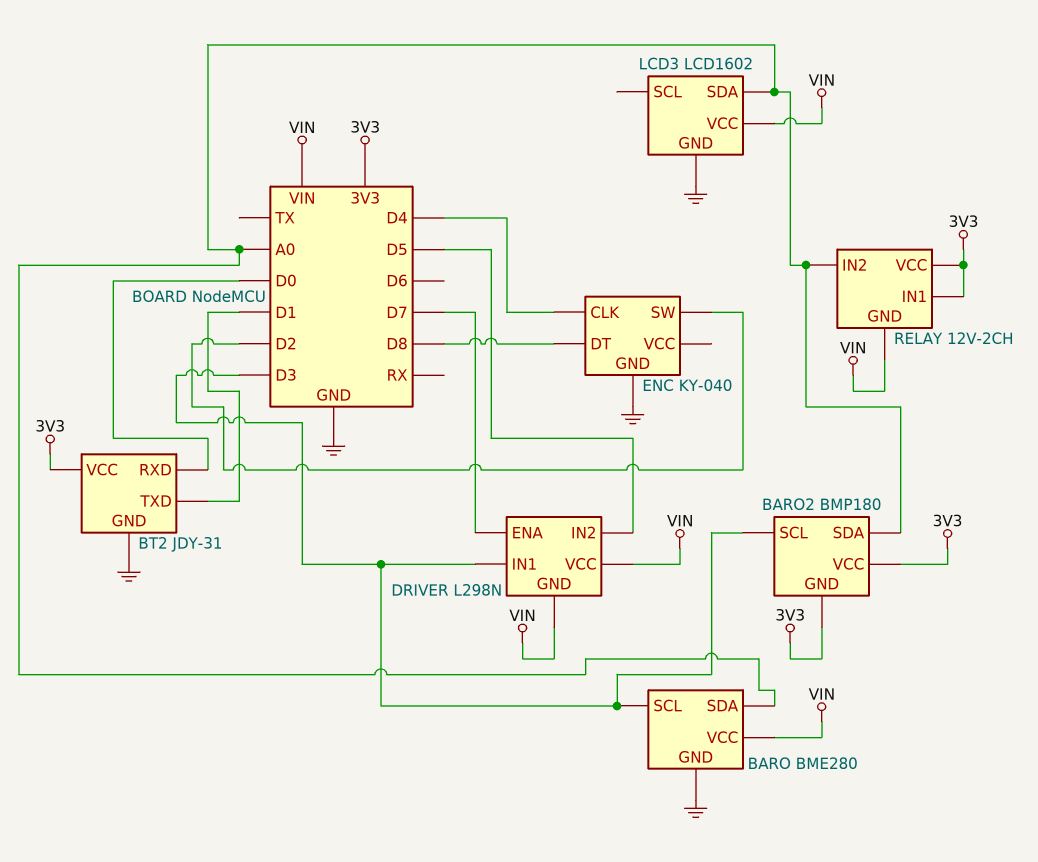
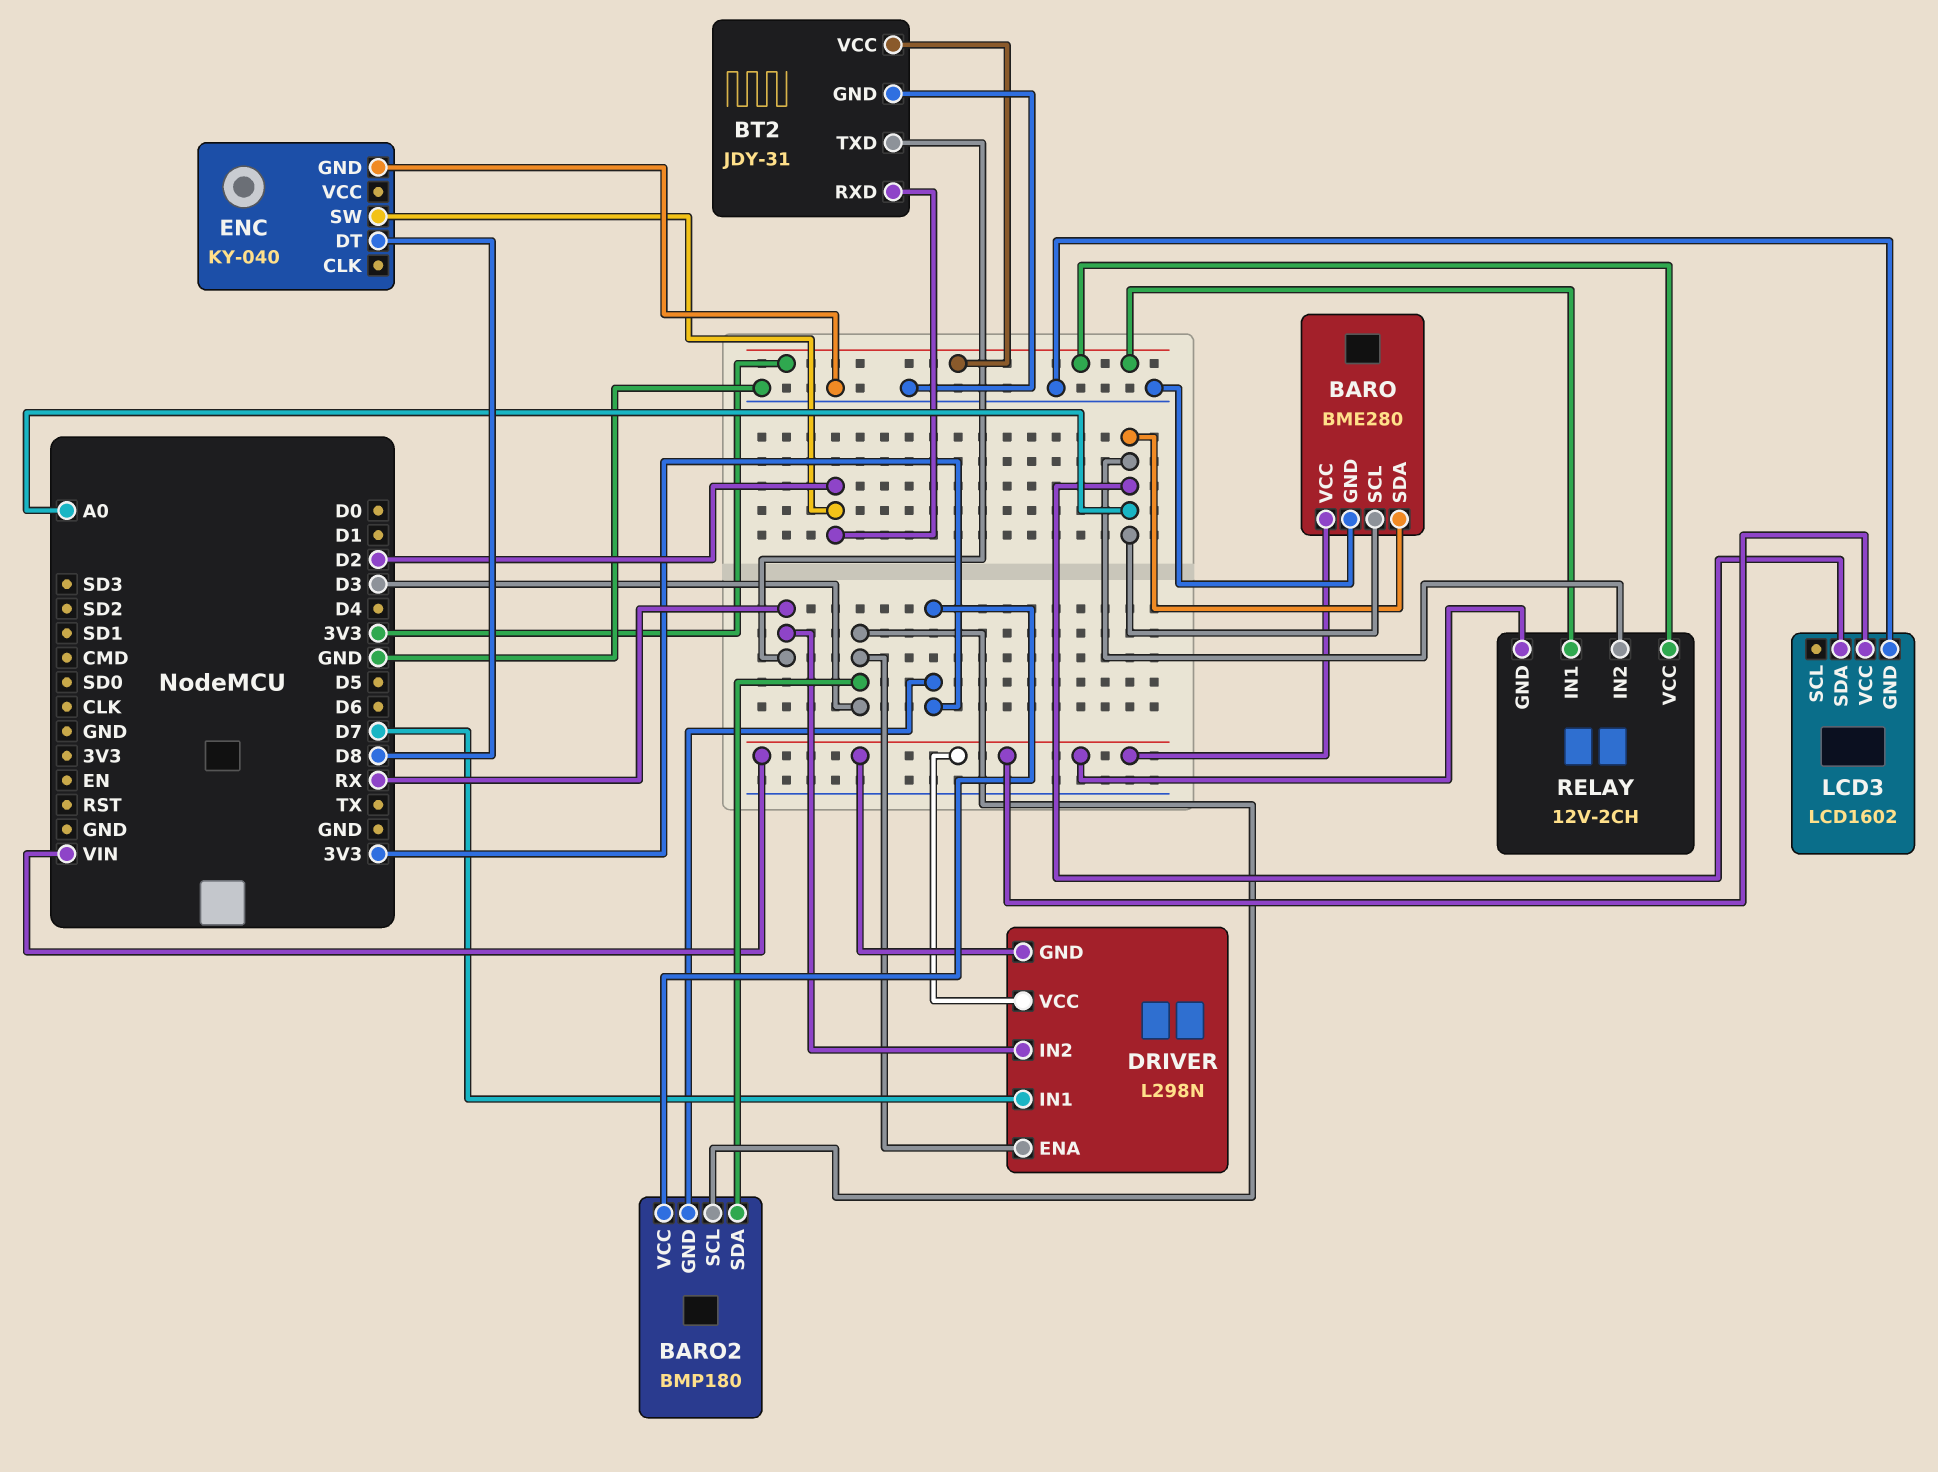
BARO pin SCL: D3 -> A0
BARO2 pin SDA: A0 -> D3
BT2 pin RXD: D0 -> D2
BT2 pin TXD: D1 -> RX
DRIVER pin ENA: D7 -> D3
DRIVER pin IN1: D3 -> D7
DRIVER pin IN2: D5 -> RX
ENC pin CLK: D4 -> none

